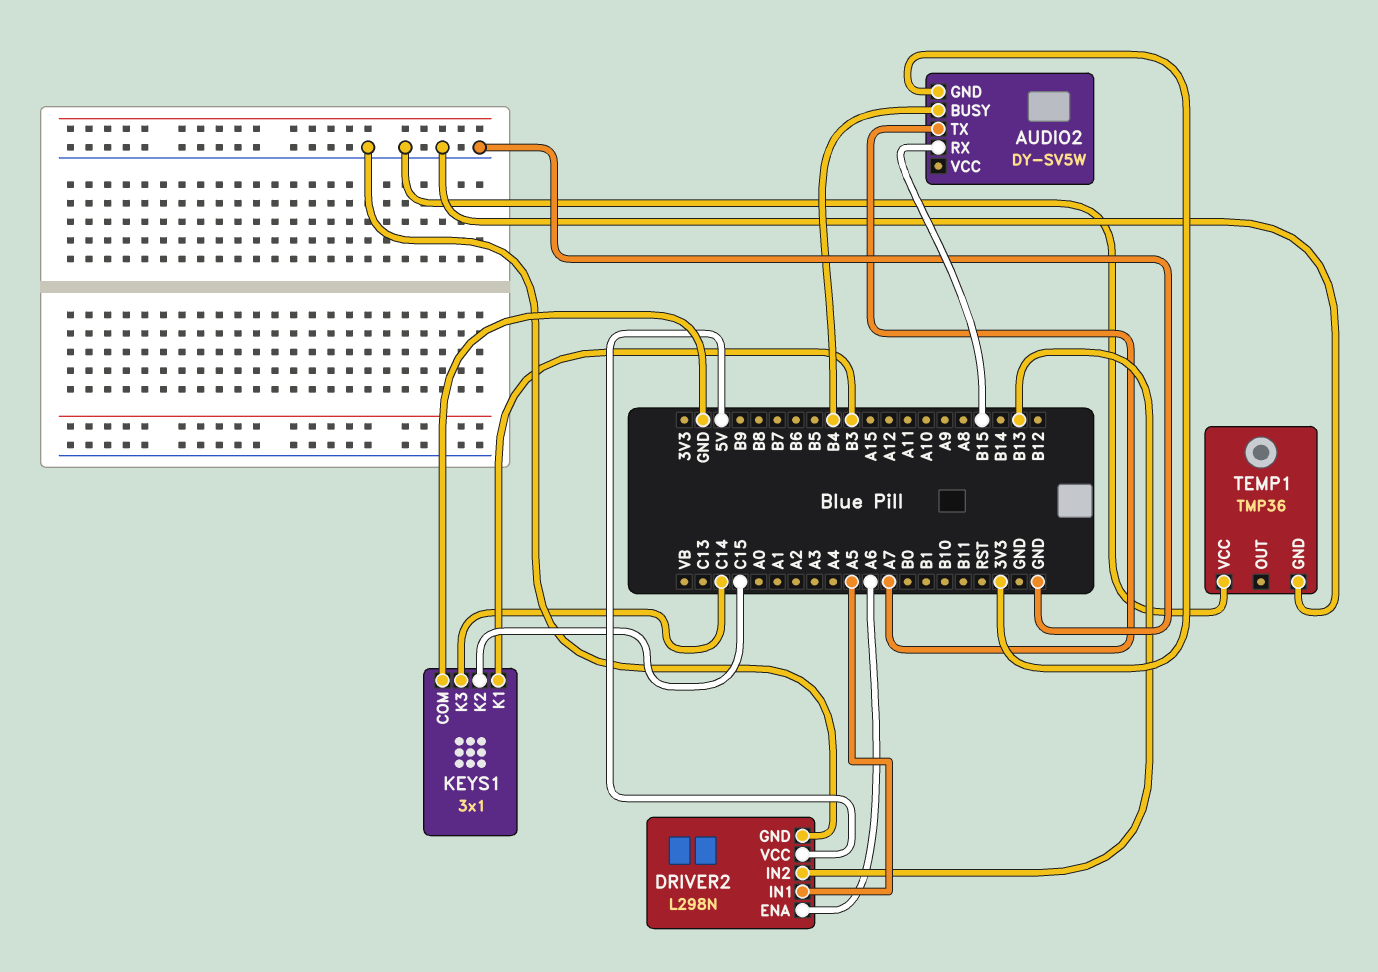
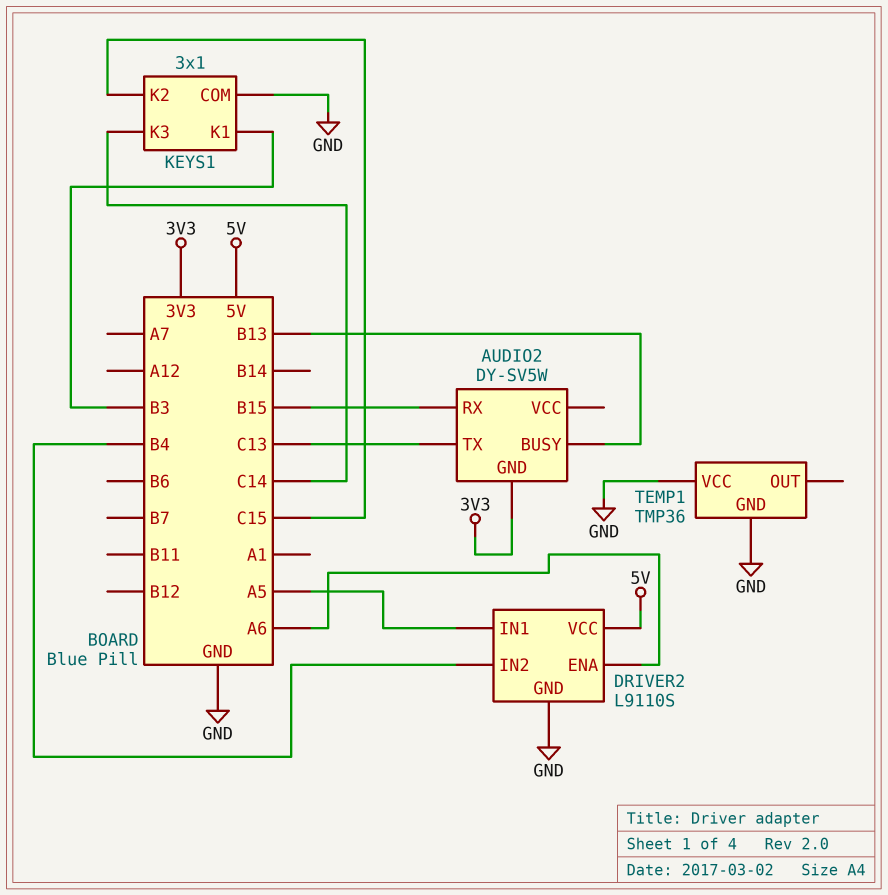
AUDIO2 pin BUSY: B4 -> B13
AUDIO2 pin TX: A7 -> C13
DRIVER2: L298N -> L9110S
DRIVER2 pin IN2: B13 -> B4

